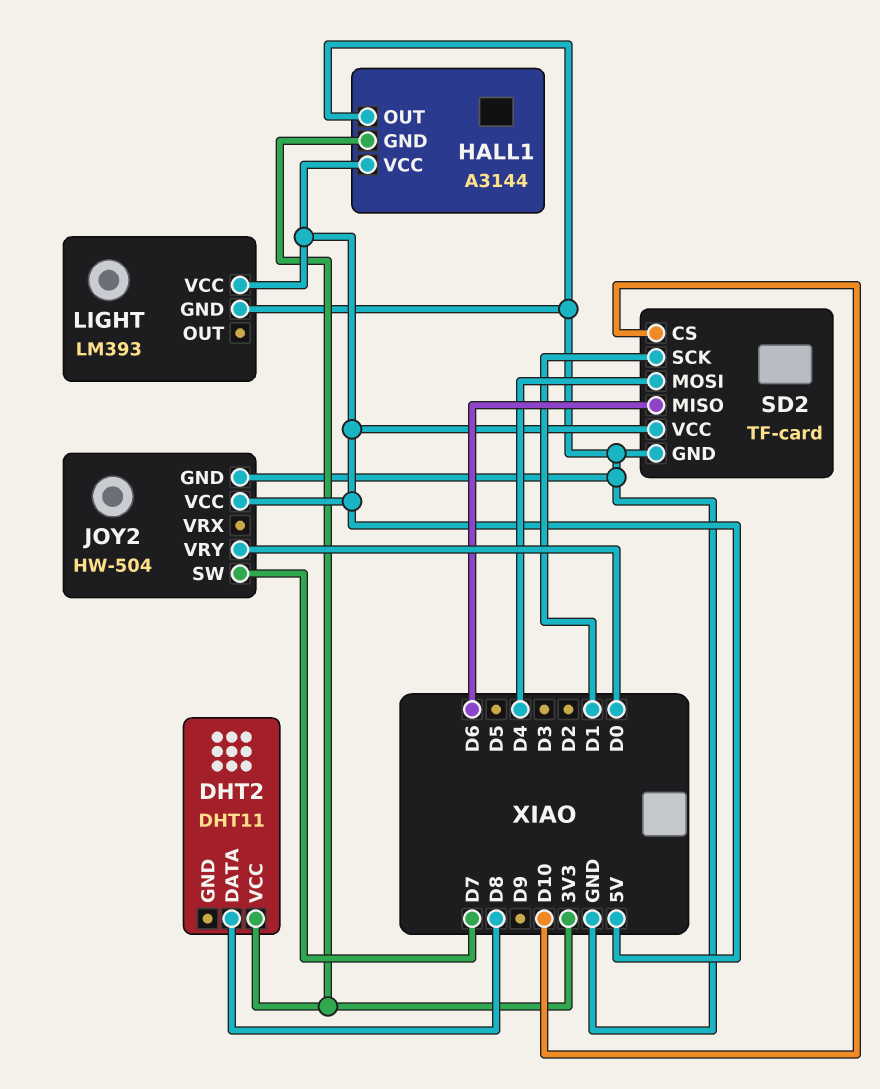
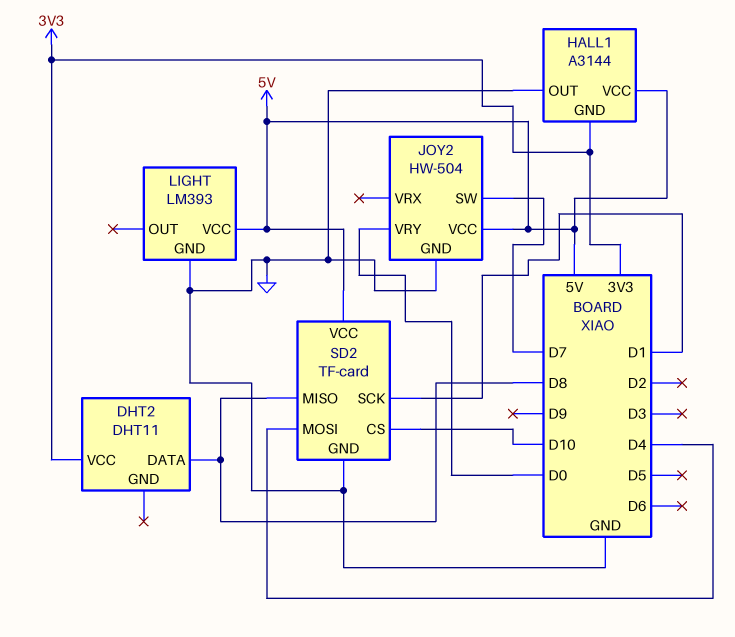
SD2 pin MISO: D6 -> D8

